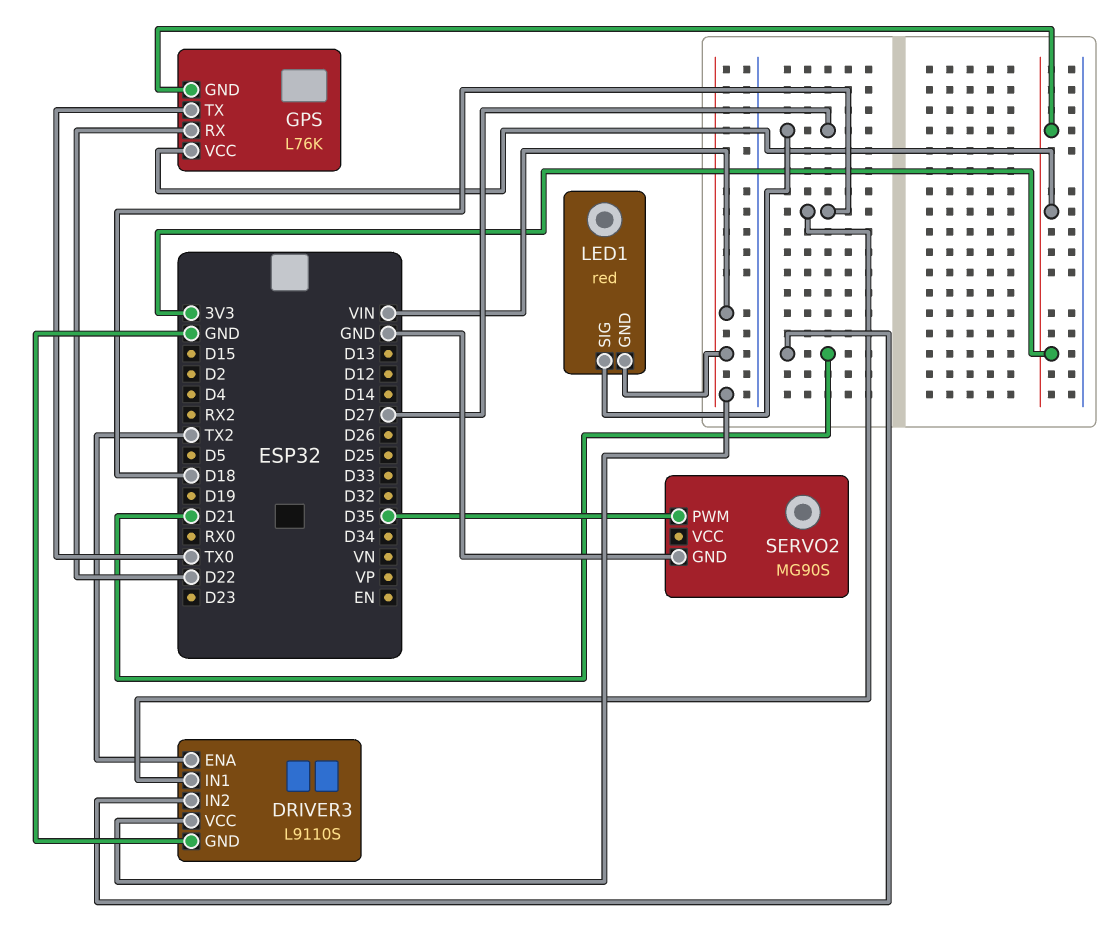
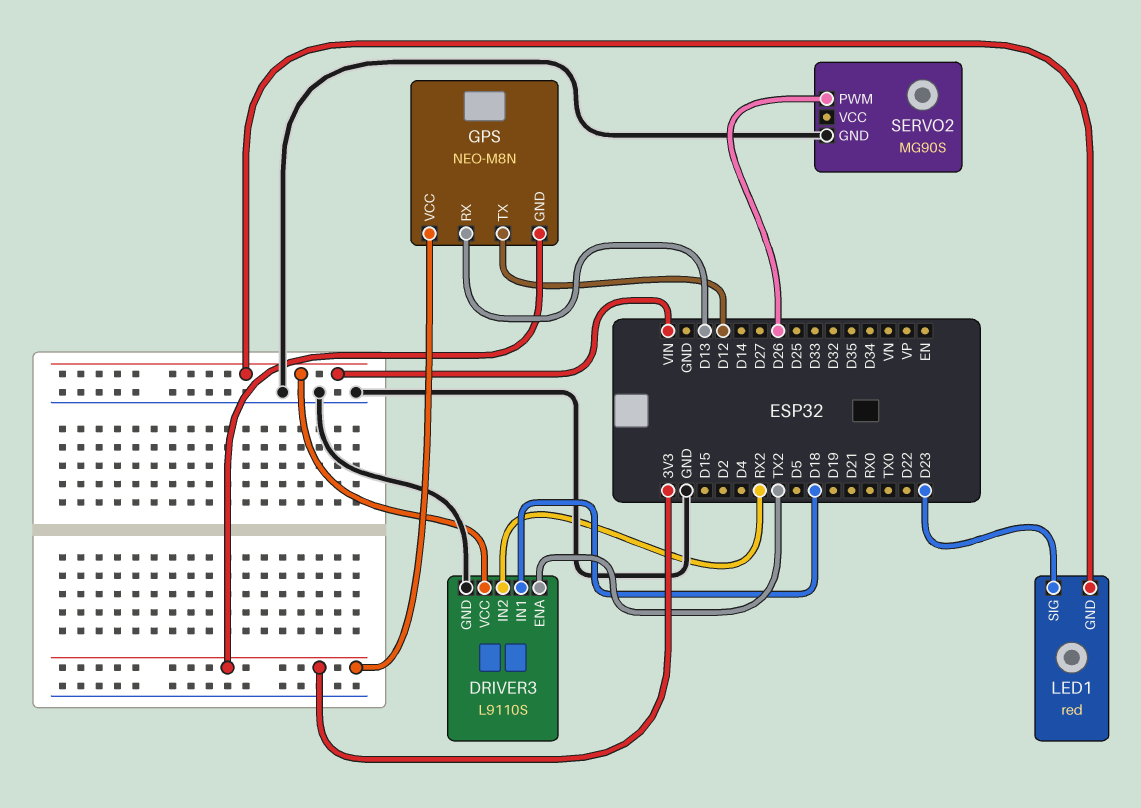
DRIVER3 pin IN2: D21 -> RX2
GPS: L76K -> NEO-M8N
GPS pin RX: D22 -> D13
GPS pin TX: TX0 -> D12
LED1 pin SIG: D27 -> D23
SERVO2 pin PWM: D35 -> D26

